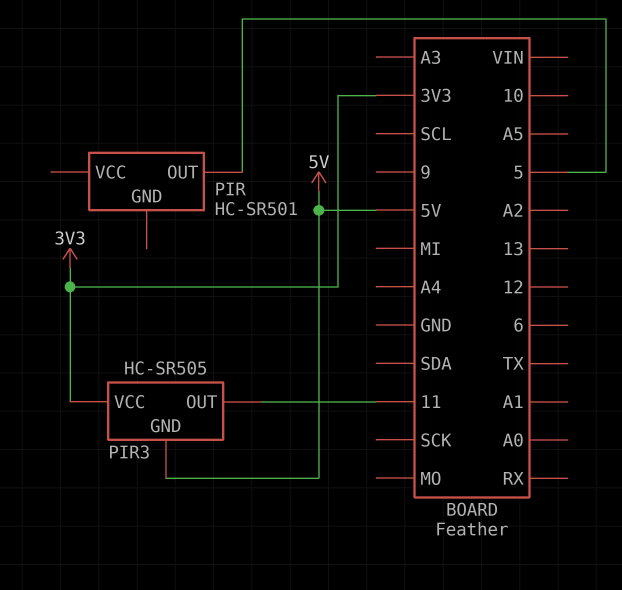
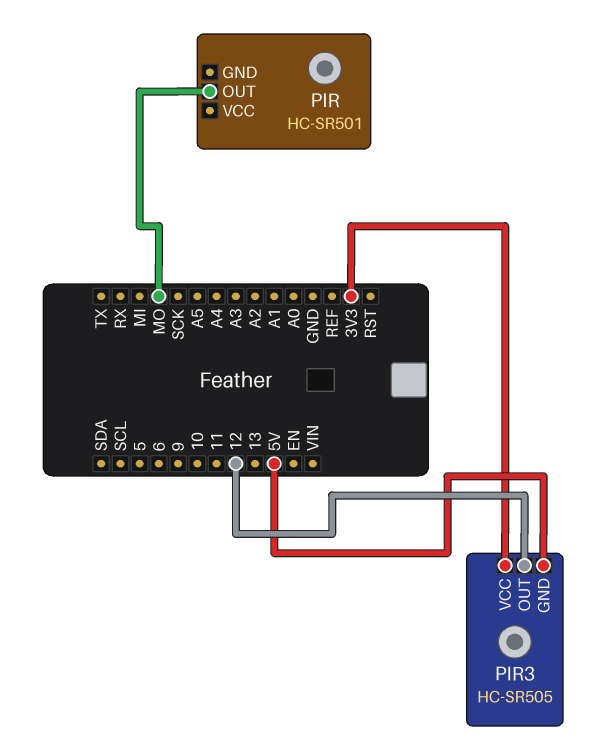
PIR pin OUT: 5 -> MO
PIR3 pin OUT: 11 -> 12

